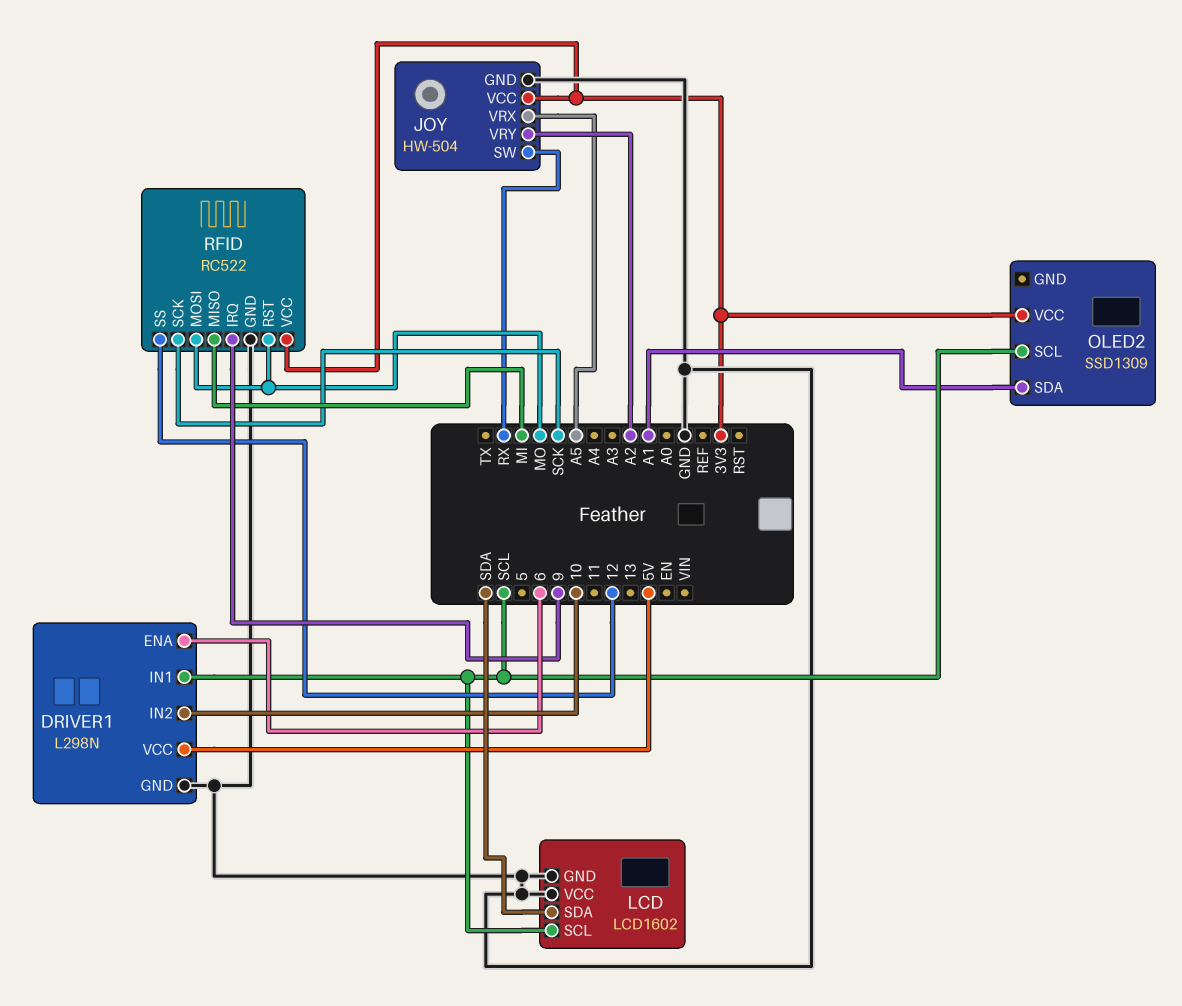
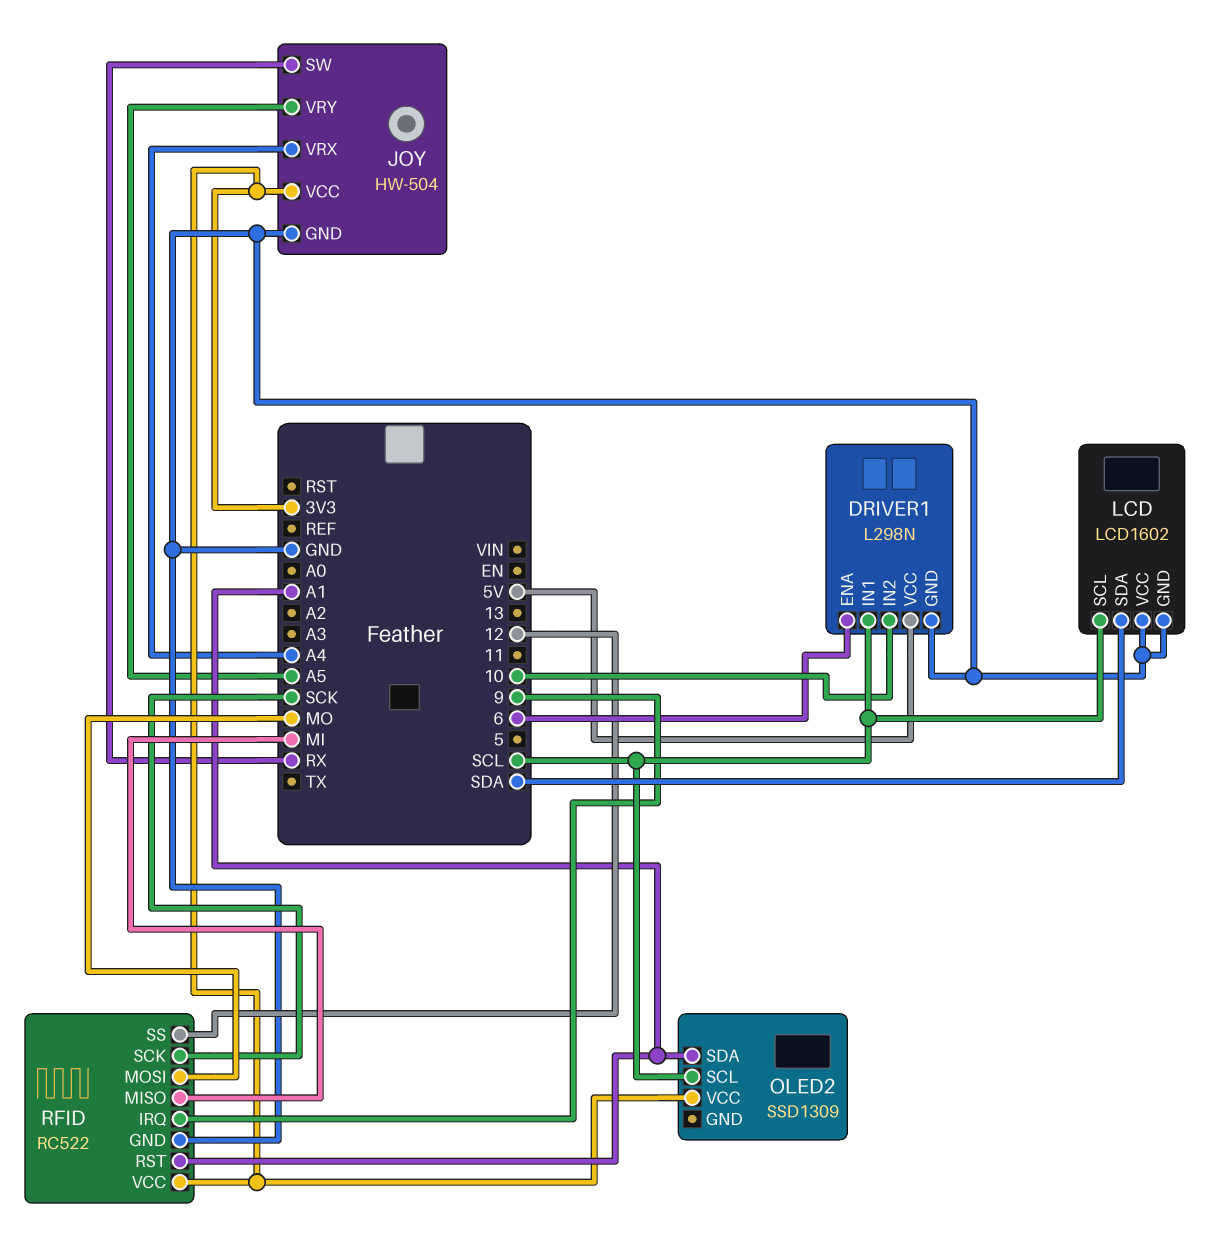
JOY pin VRX: A5 -> A4
JOY pin VRY: A2 -> A5
RFID pin RST: MO -> A1

